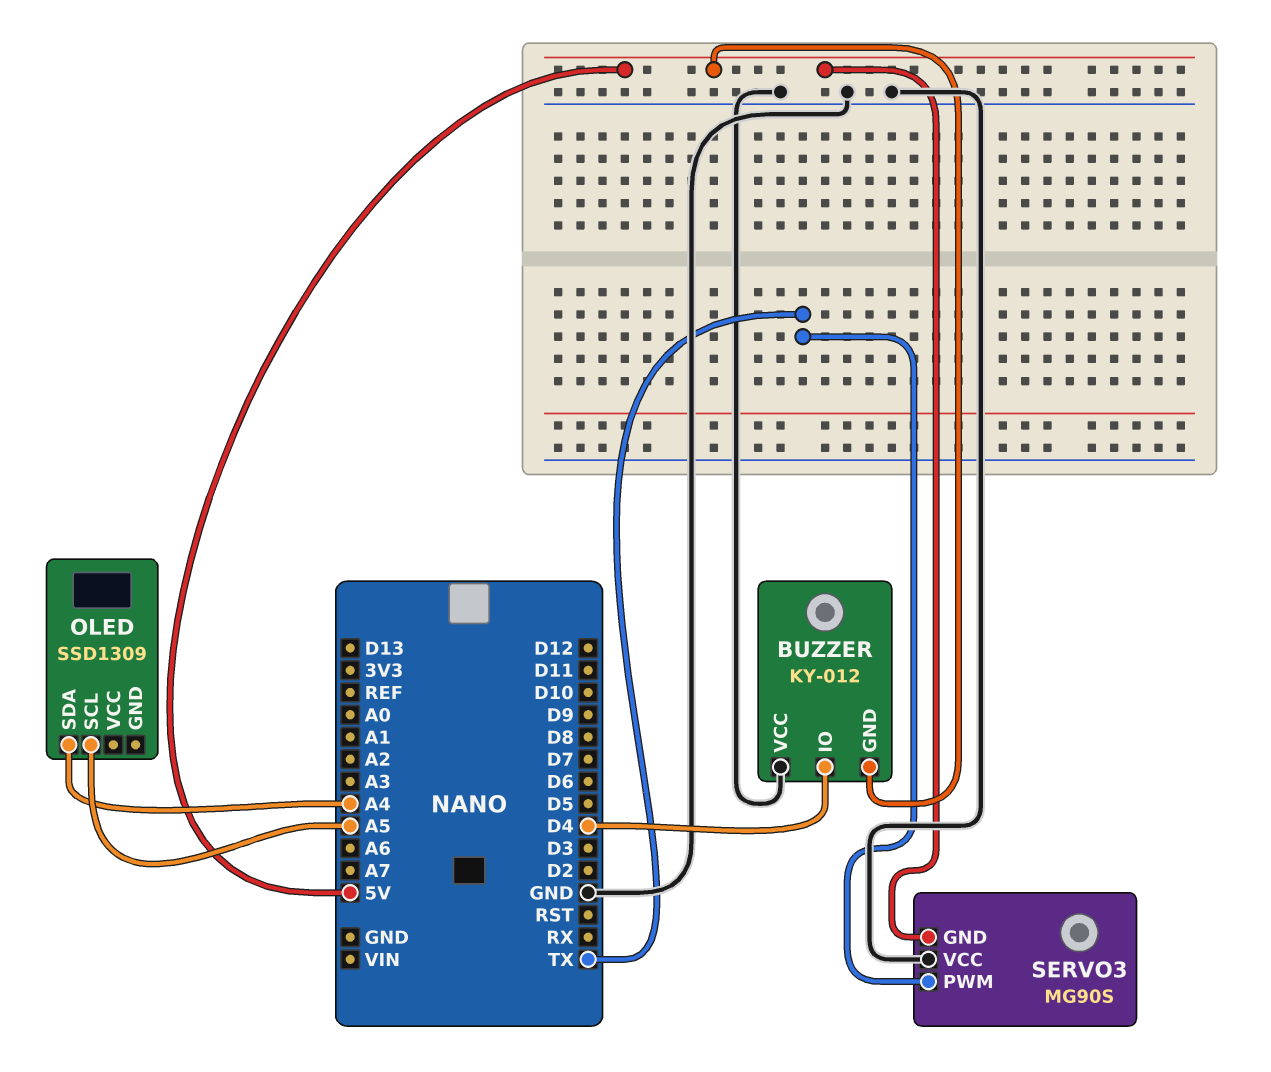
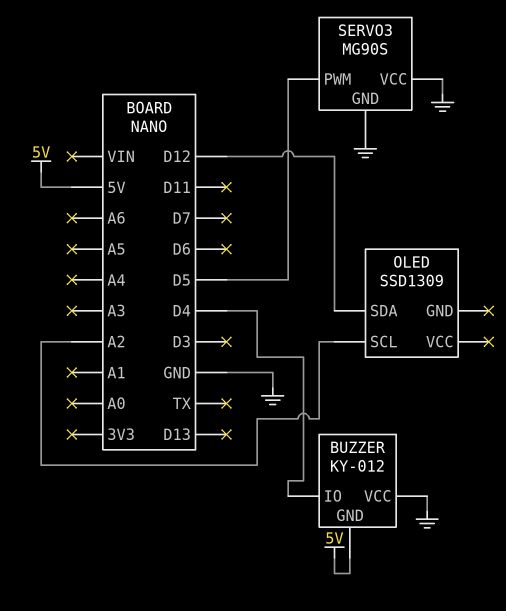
OLED pin SCL: A5 -> A2
OLED pin SDA: A4 -> D12
SERVO3 pin GND: 5V -> GND
SERVO3 pin PWM: TX -> D5

